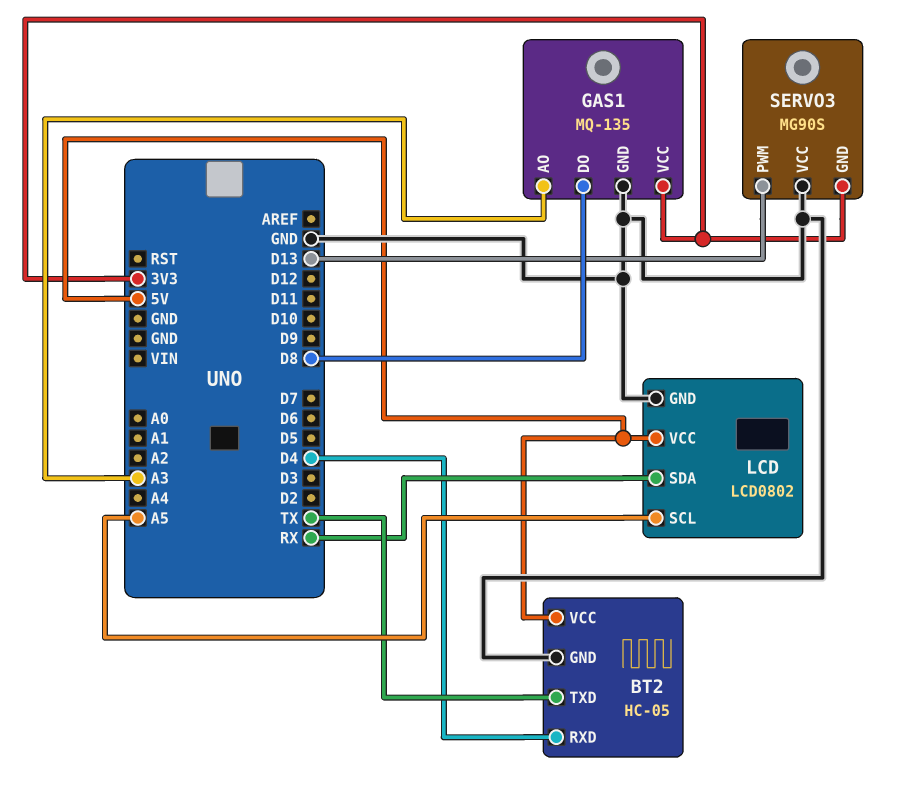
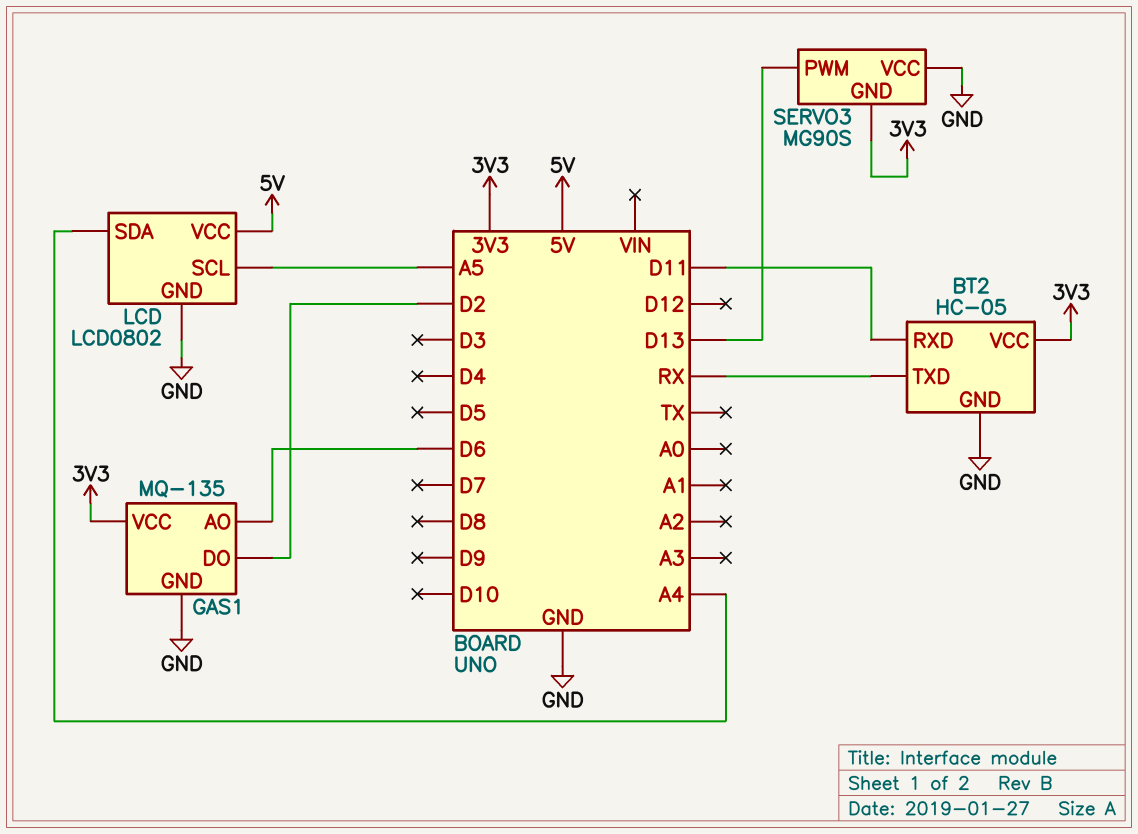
BT2 pin RXD: D4 -> D11
BT2 pin TXD: TX -> RX
BT2 pin VCC: 5V -> 3V3
GAS1 pin AO: A3 -> D6
GAS1 pin DO: D8 -> D2
LCD pin SDA: RX -> A4

